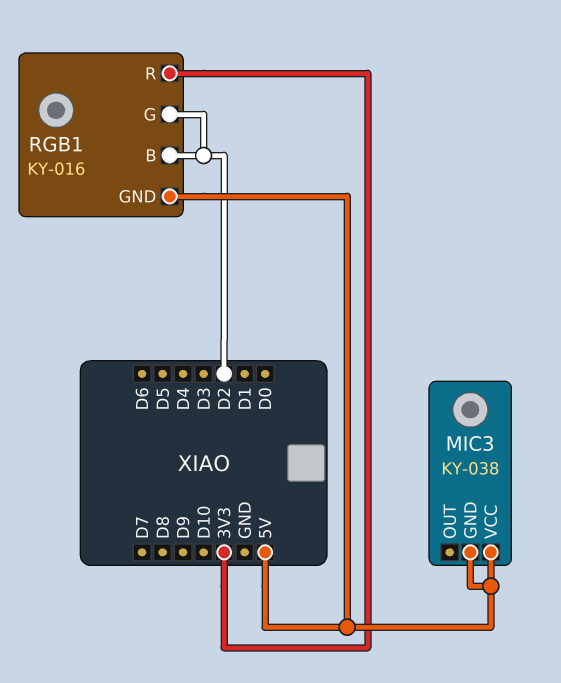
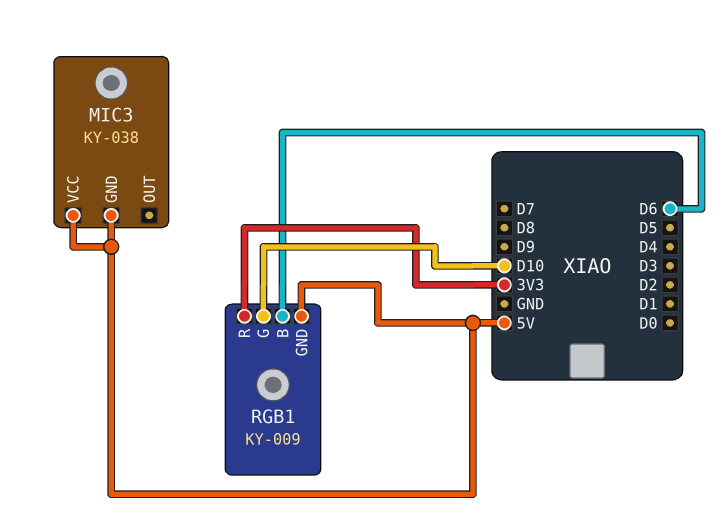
RGB1: KY-016 -> KY-009
RGB1 pin B: D2 -> D6
RGB1 pin G: D2 -> D10

